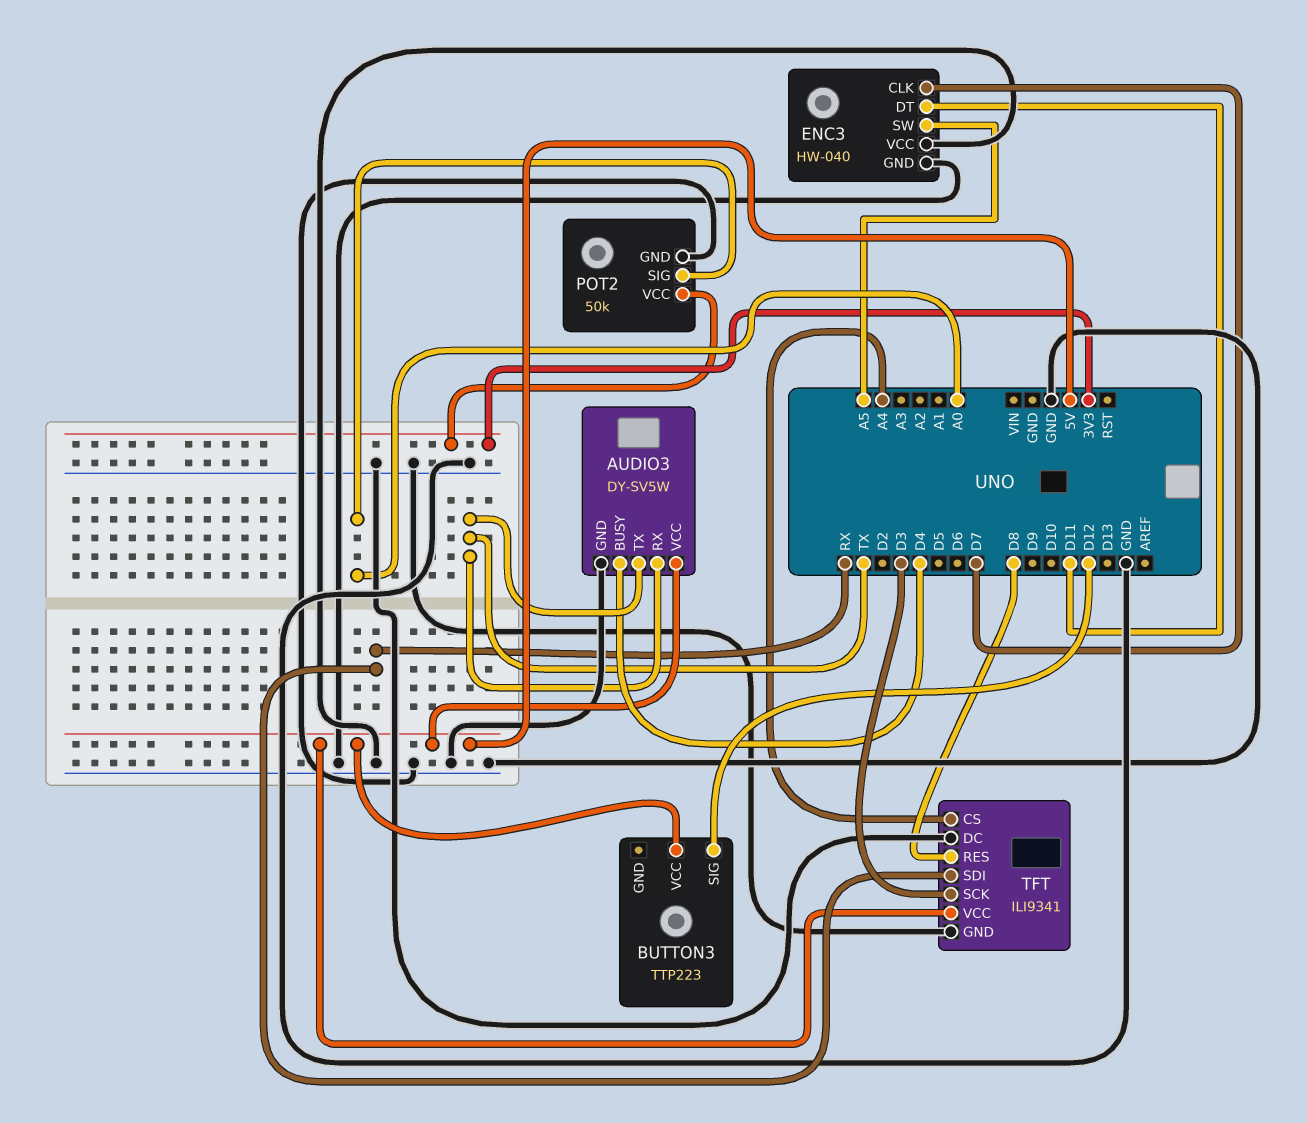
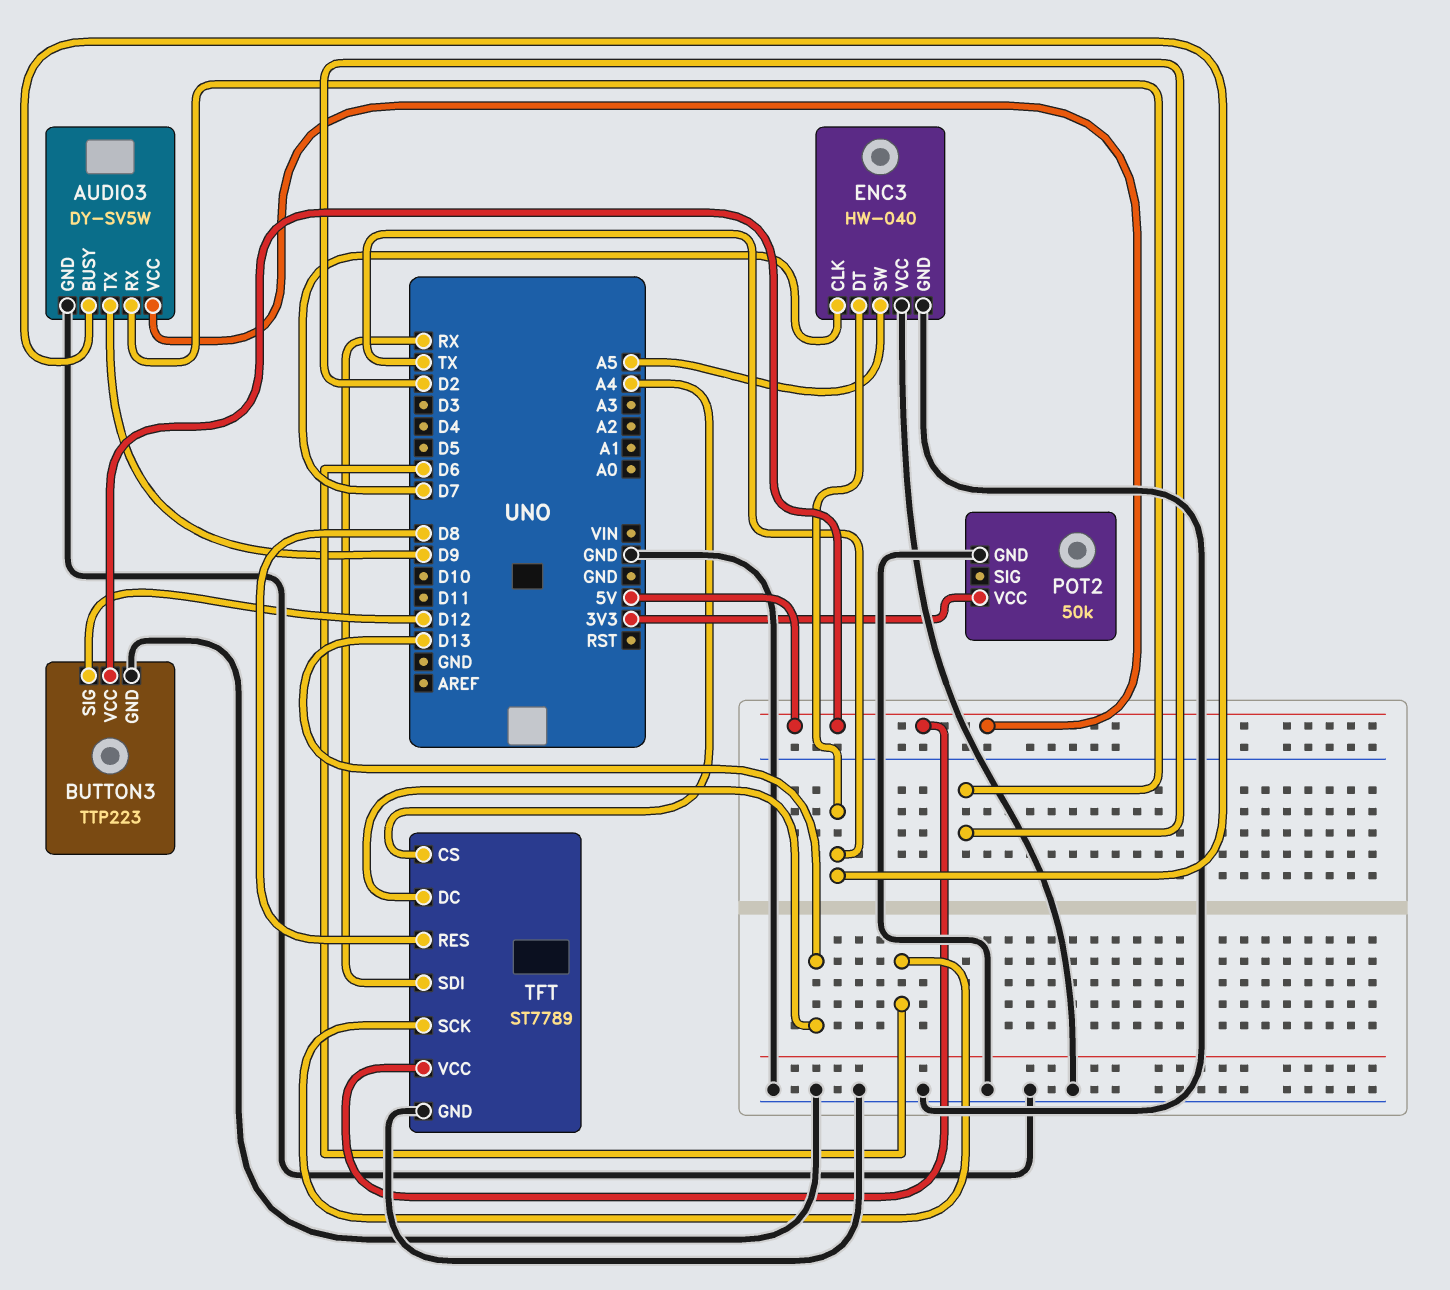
AUDIO3 pin BUSY: D4 -> TX
AUDIO3 pin RX: TX -> D2
AUDIO3 pin TX: TX -> D9
BUTTON3 pin GND: none -> GND
ENC3 pin DT: D11 -> TX
POT2 pin SIG: A0 -> none
TFT: ILI9341 -> ST7789
TFT pin DC: GND -> D13
TFT pin SCK: D3 -> D6

